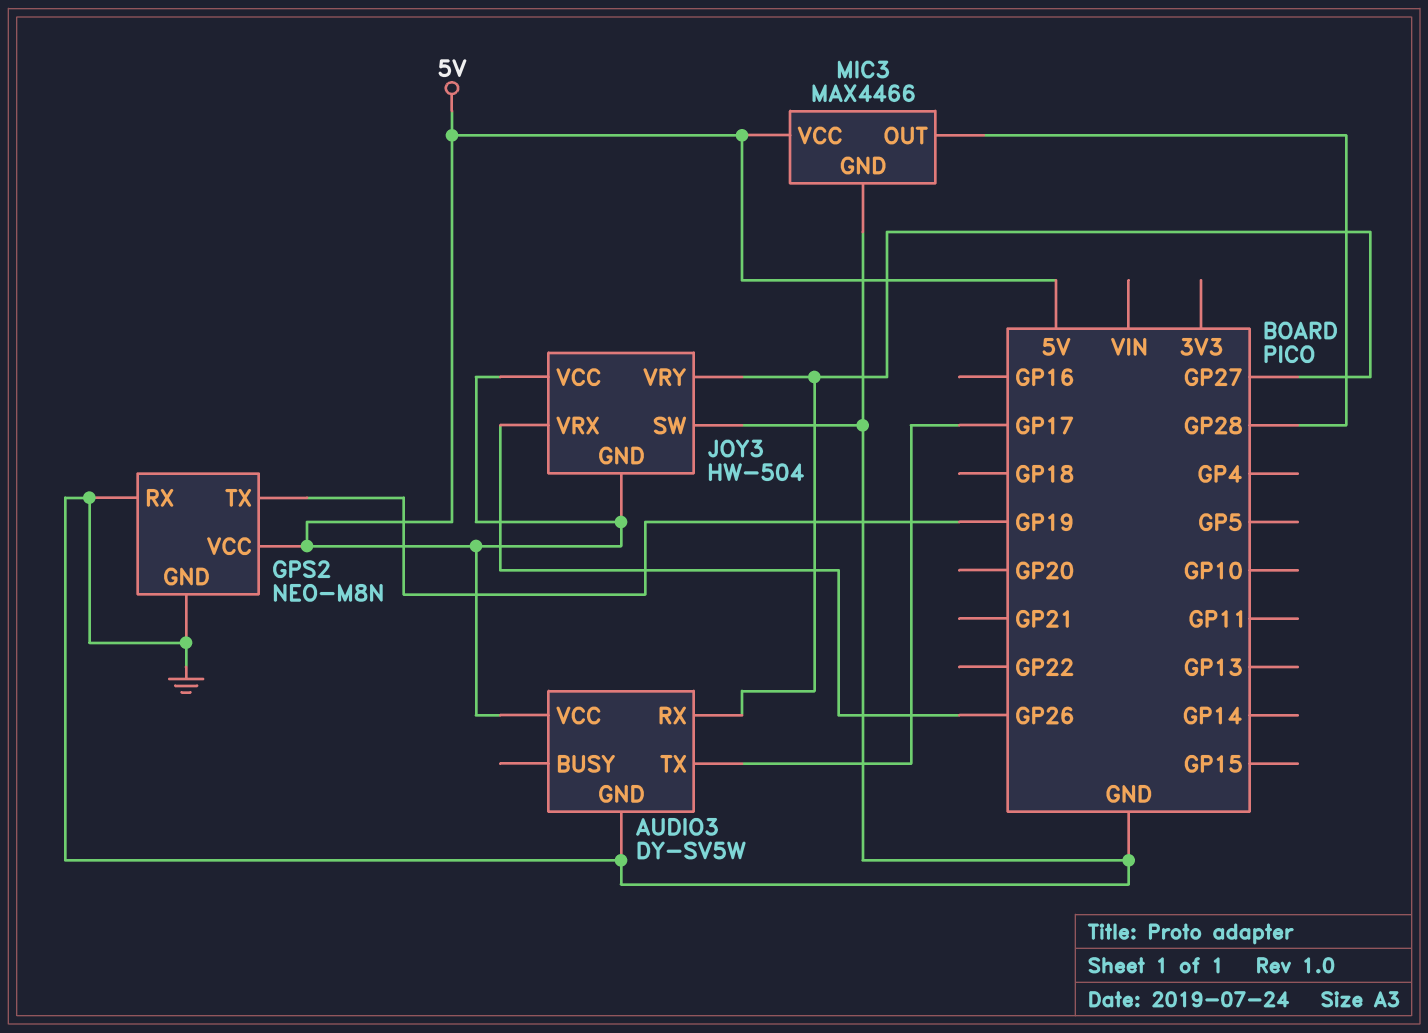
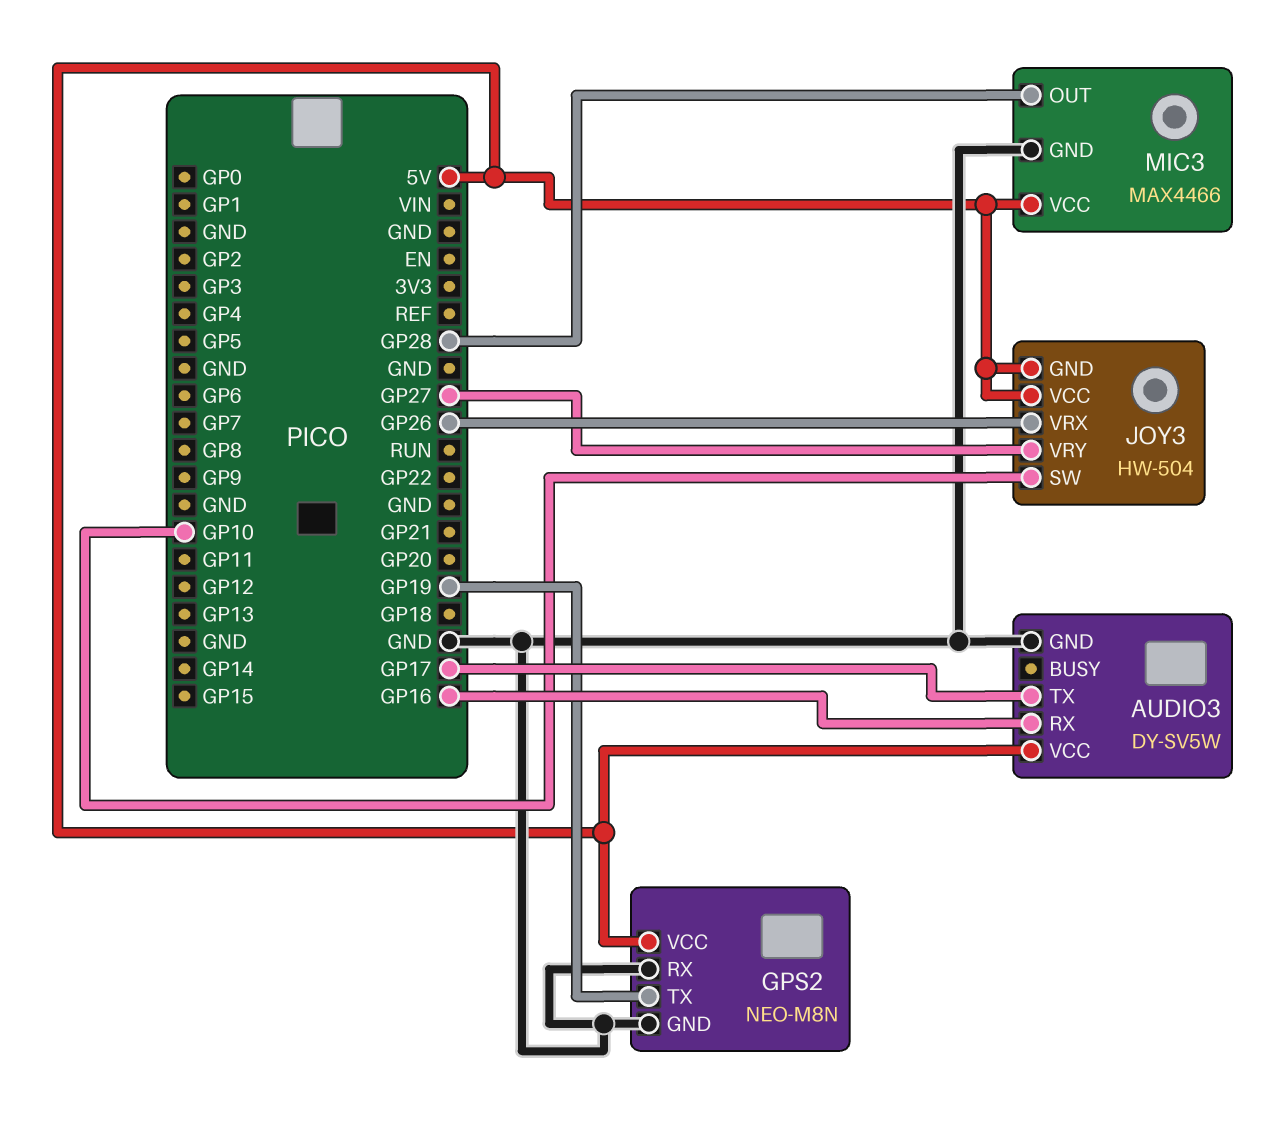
AUDIO3 pin RX: GP27 -> GP16
JOY3 pin SW: GND -> GP10

